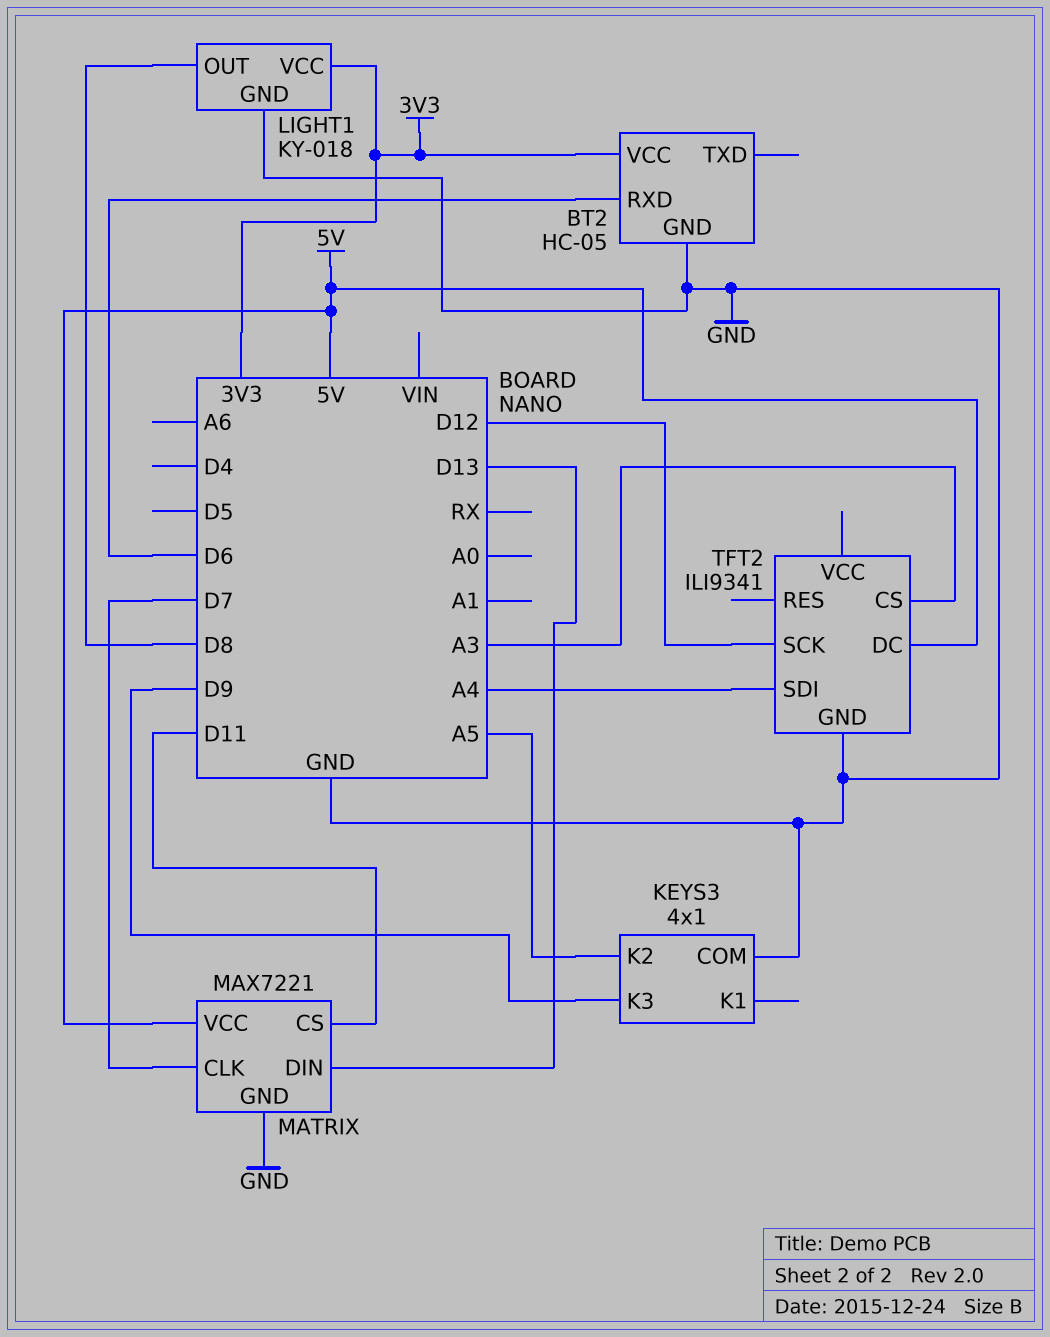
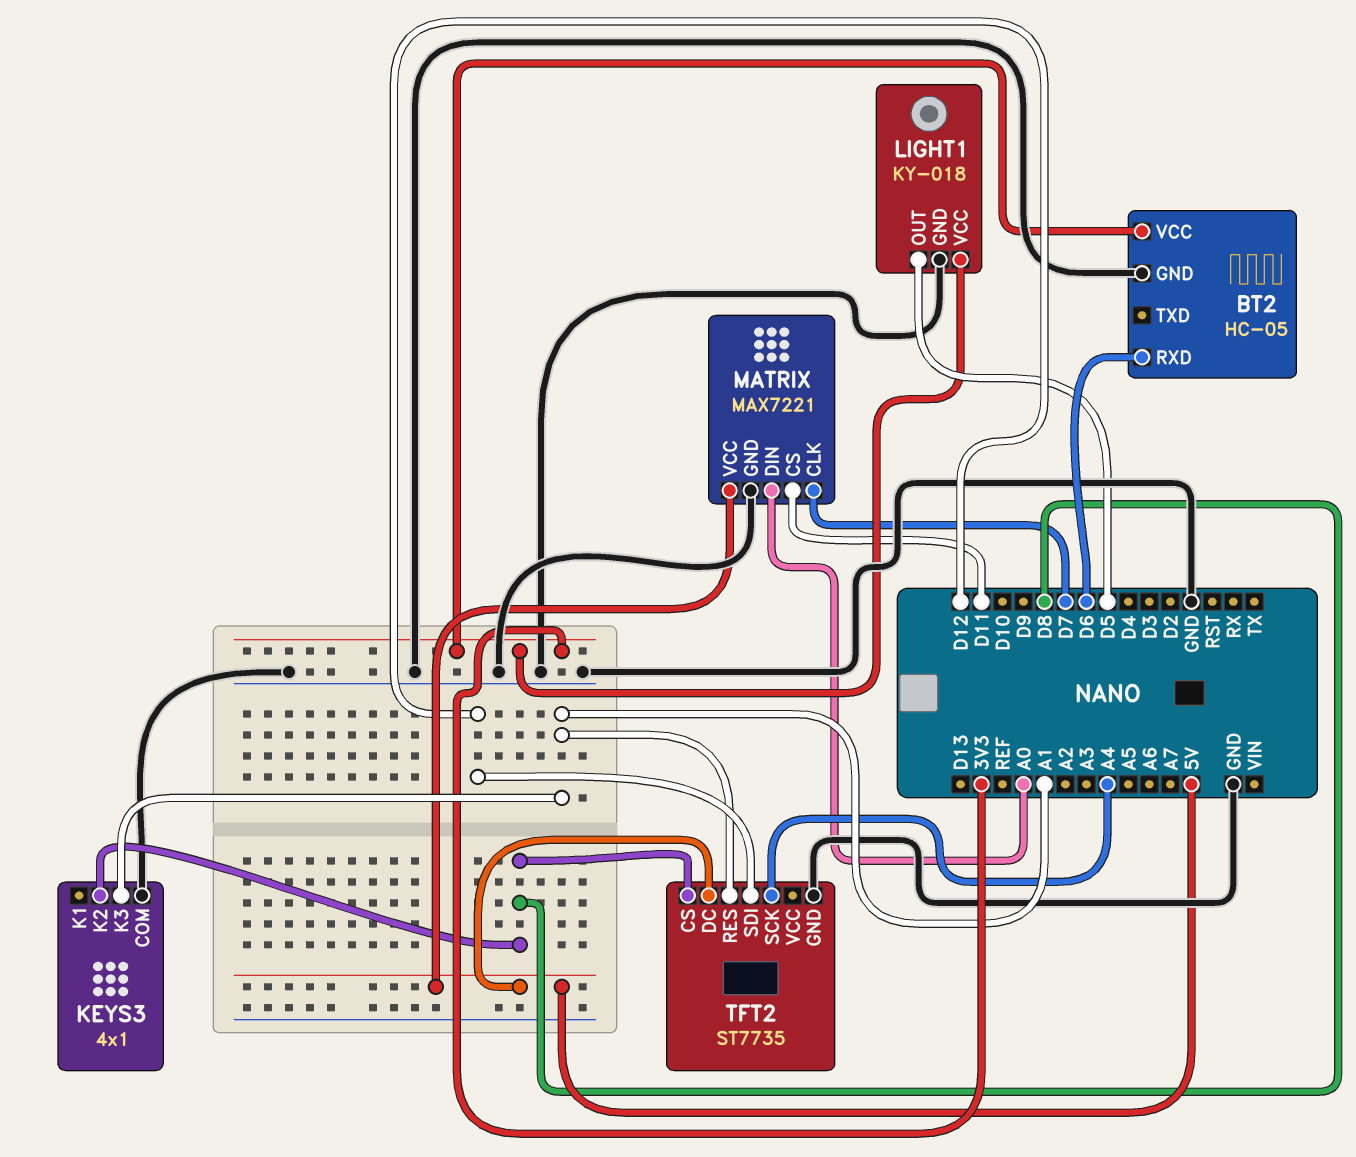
KEYS3 pin K2: A5 -> D8
KEYS3 pin K3: D9 -> A1
LIGHT1 pin OUT: D8 -> D5
MATRIX pin DIN: D13 -> A0
TFT2: ILI9341 -> ST7735
TFT2 pin CS: A3 -> D8
TFT2 pin RES: none -> A1
TFT2 pin SCK: D12 -> A4
TFT2 pin SDI: A4 -> D12

